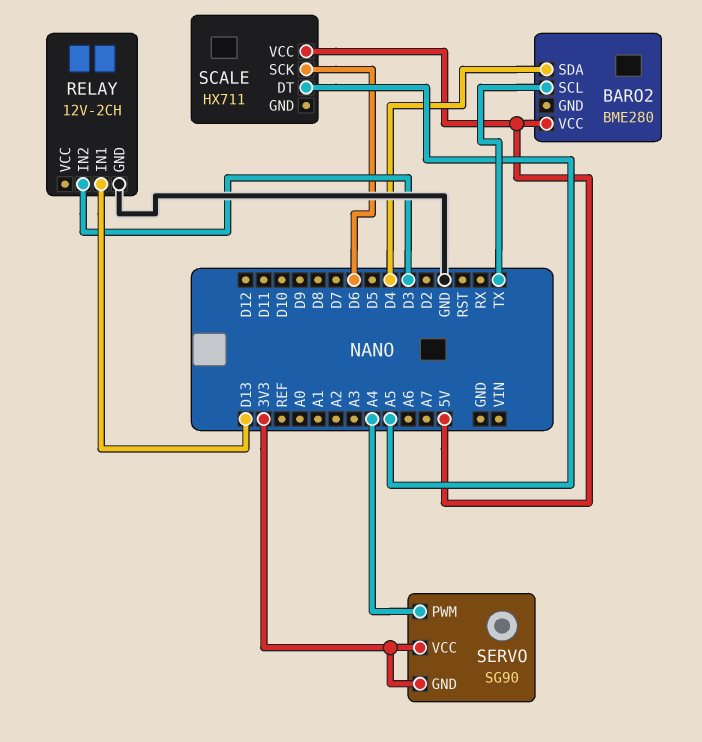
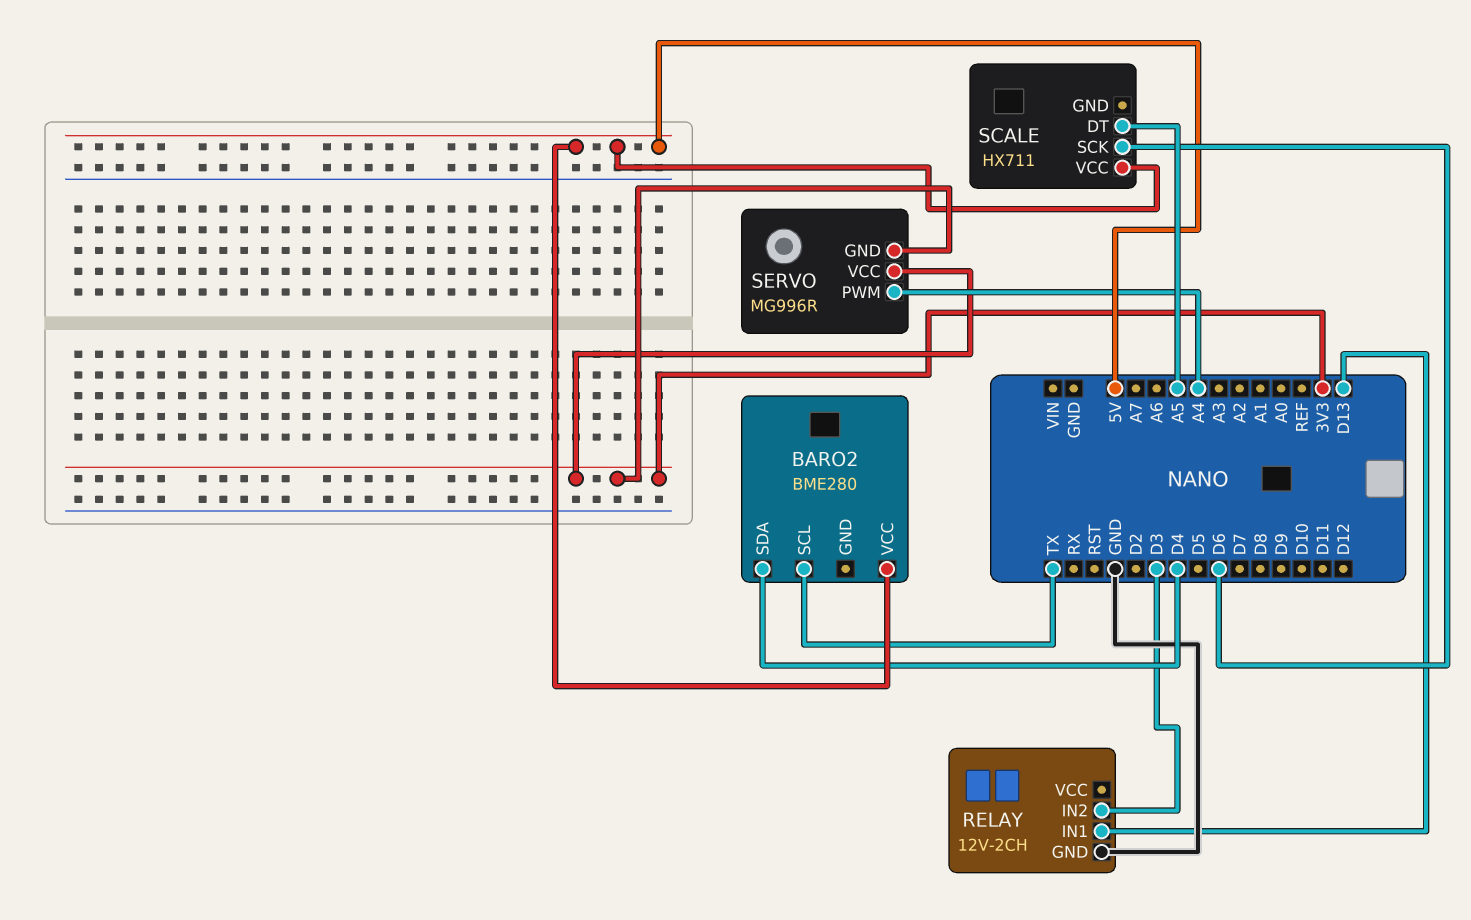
SERVO: SG90 -> MG996R

